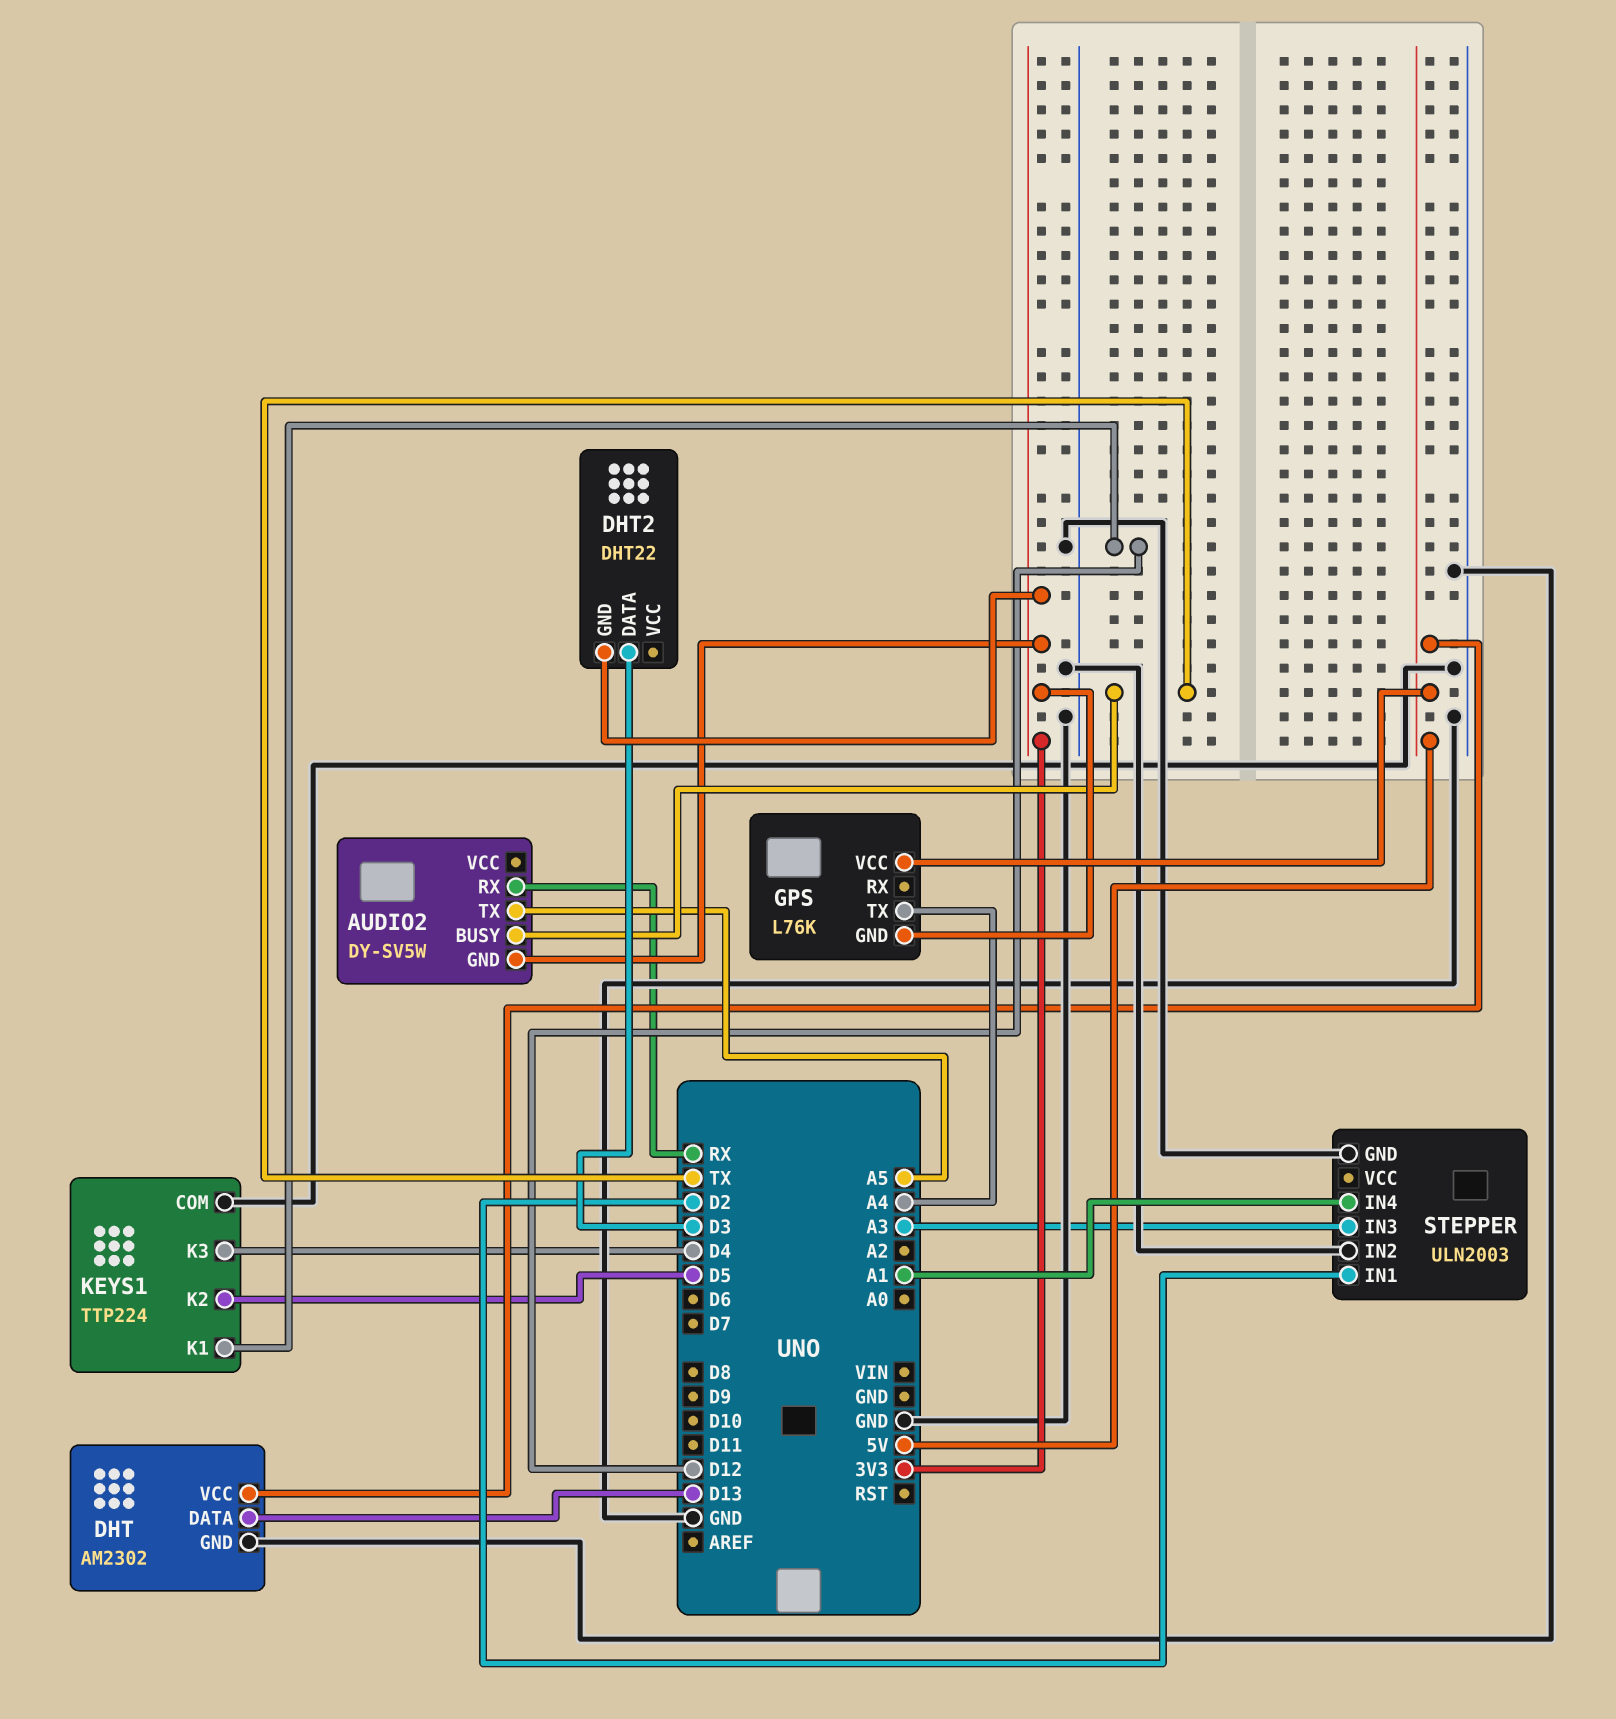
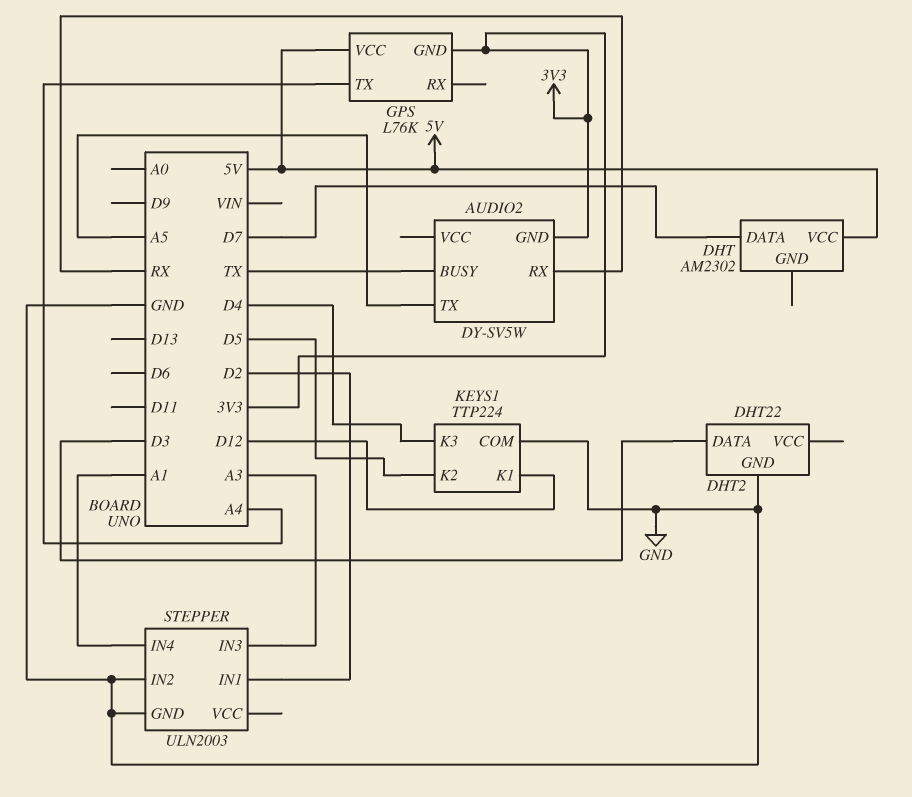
DHT pin DATA: D13 -> D7
DHT pin GND: GND -> none
DHT2 pin GND: 3V3 -> GND

